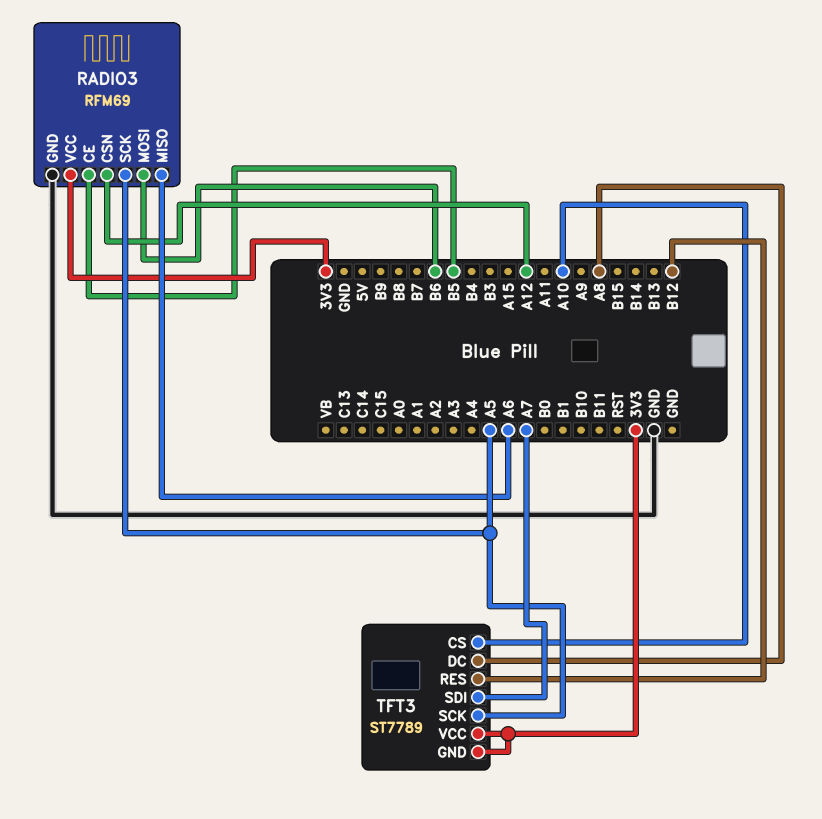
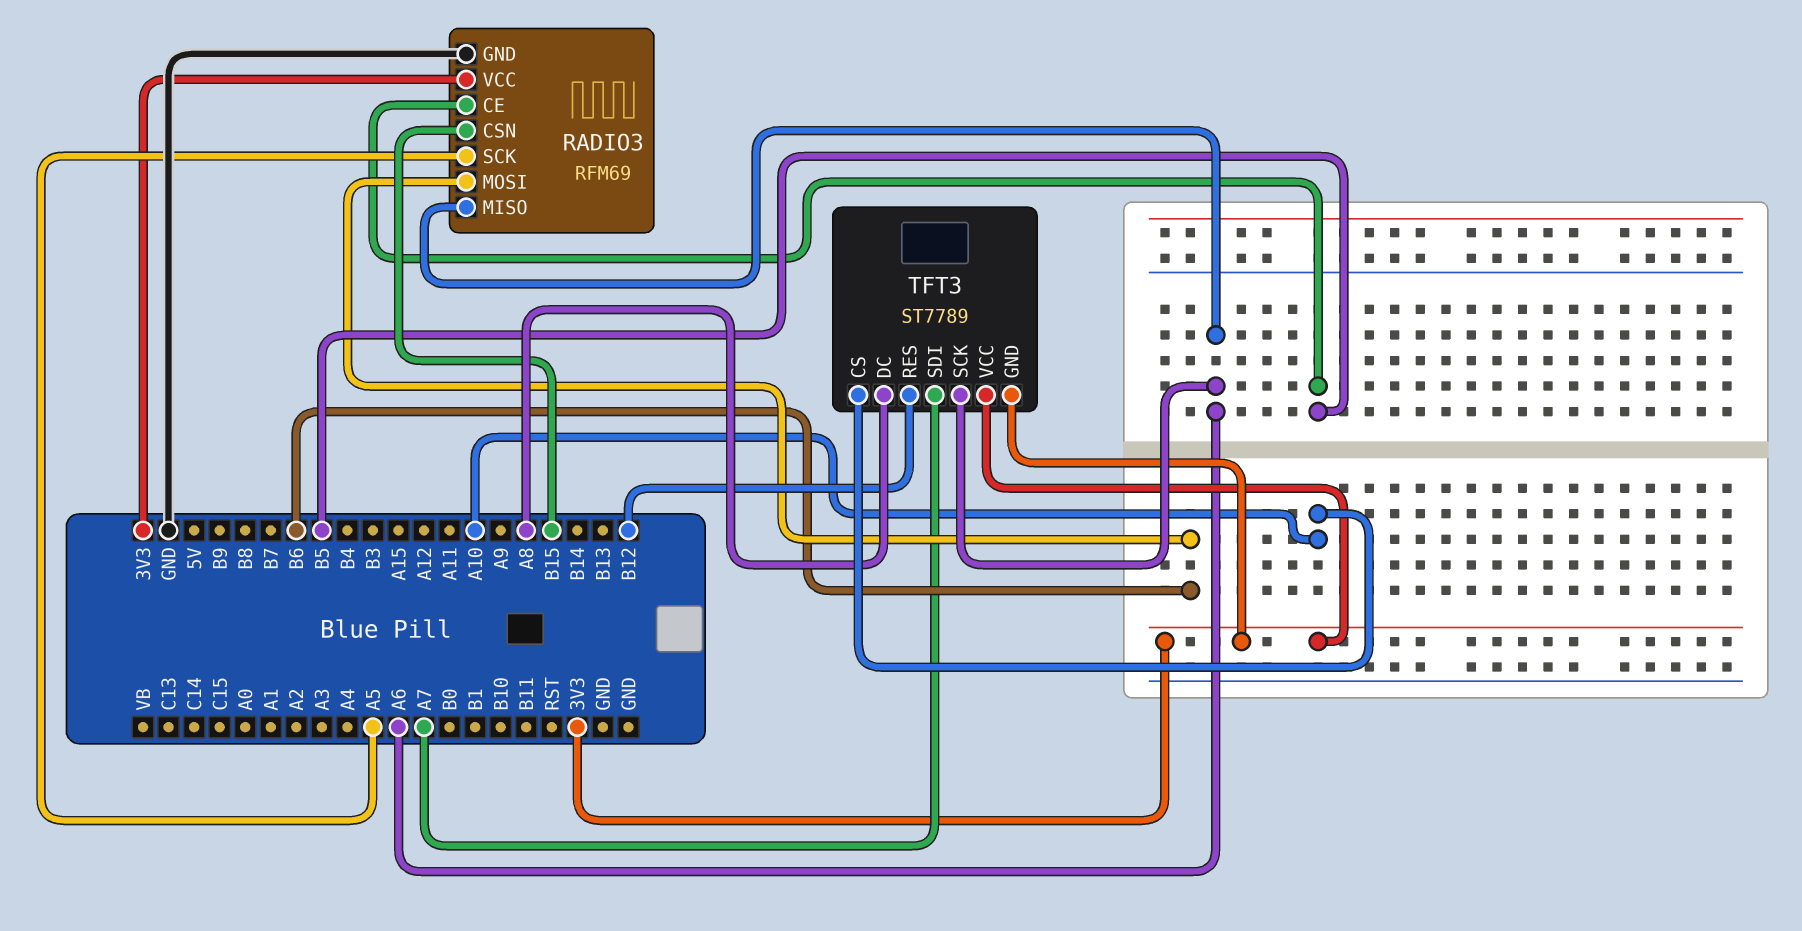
RADIO3 pin CSN: A12 -> B15
TFT3 pin SCK: A5 -> A6

